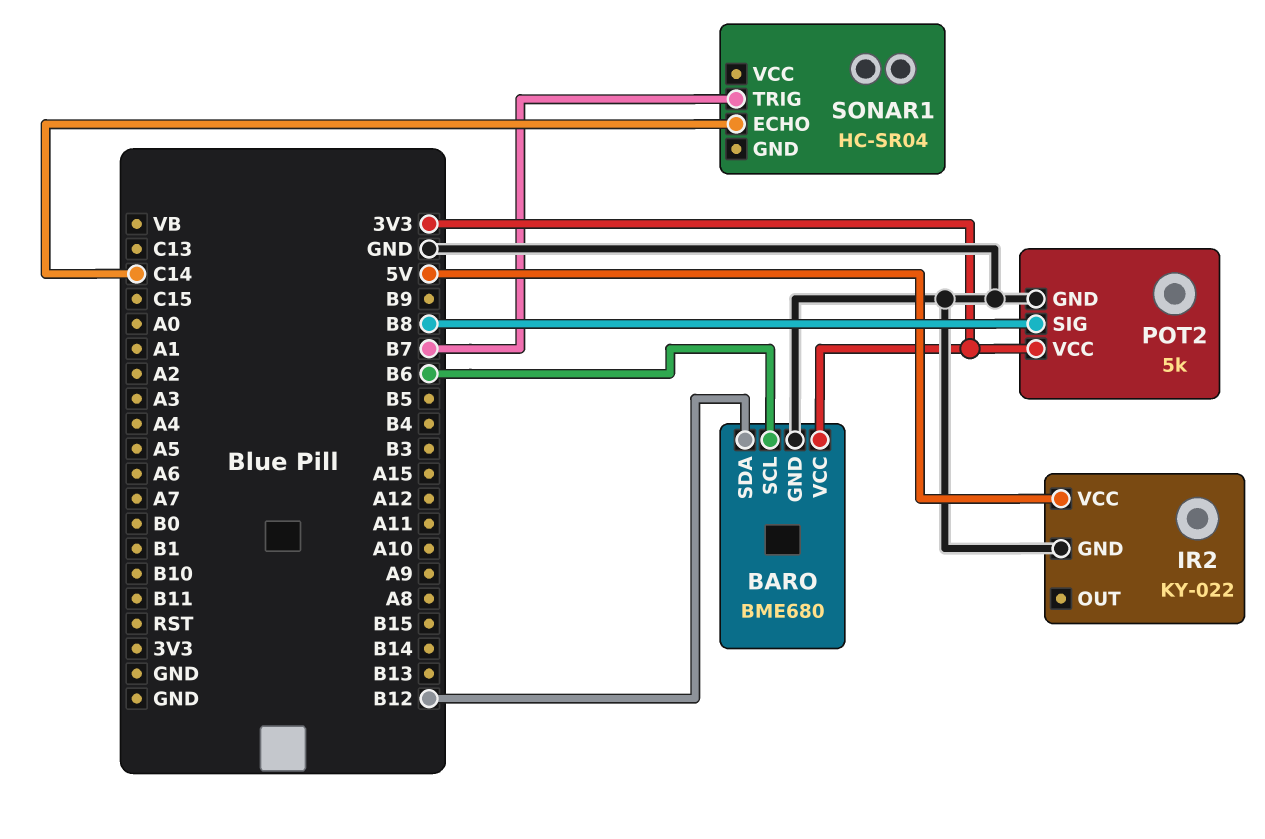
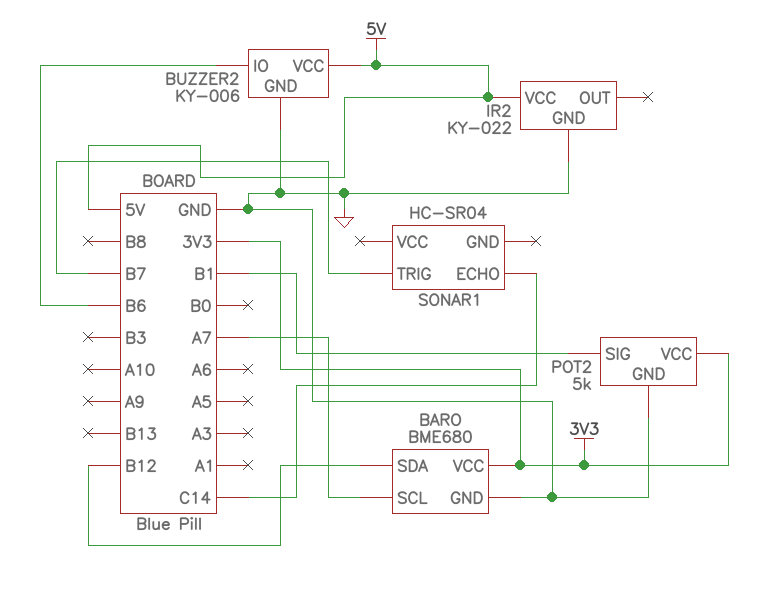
BARO pin SCL: B6 -> A7
BUZZER2: none -> KY-006
BUZZER2 pin GND: none -> GND
BUZZER2 pin IO: none -> B6
BUZZER2 pin VCC: none -> 5V
POT2 pin SIG: B8 -> B1

